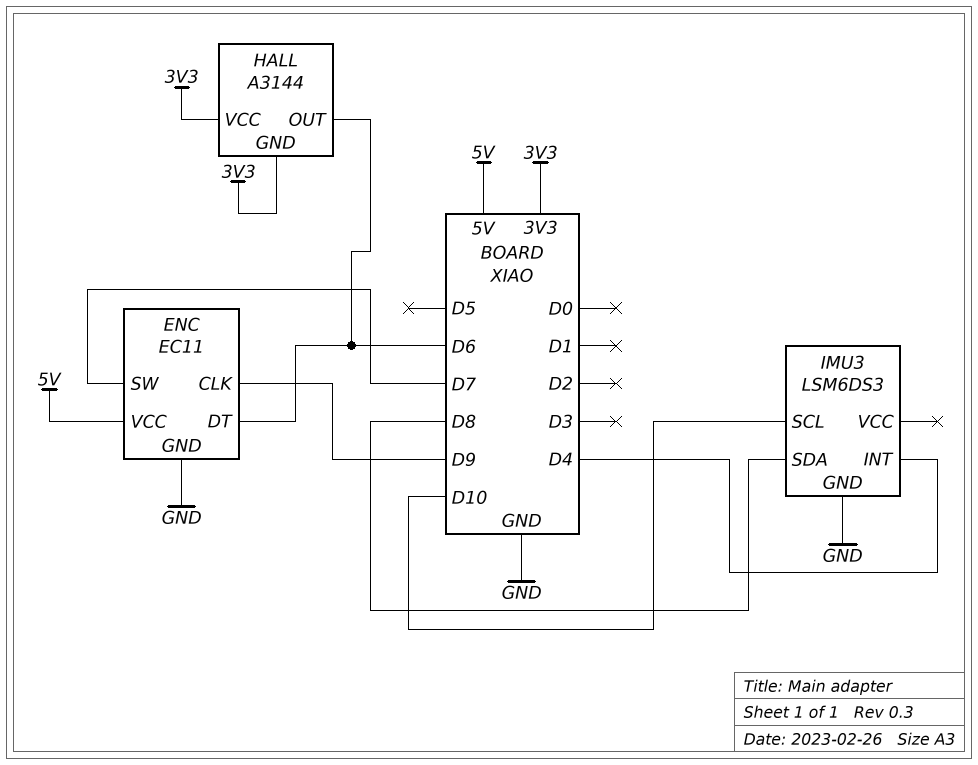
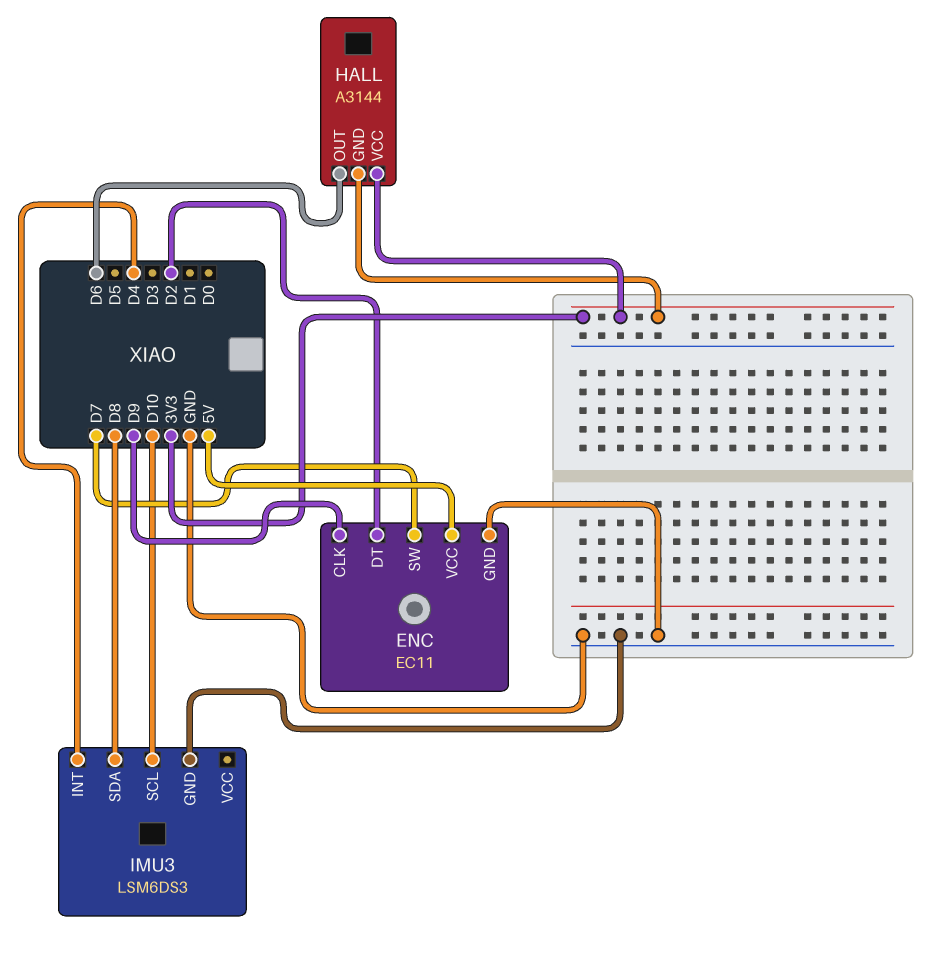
ENC pin DT: D6 -> D2

